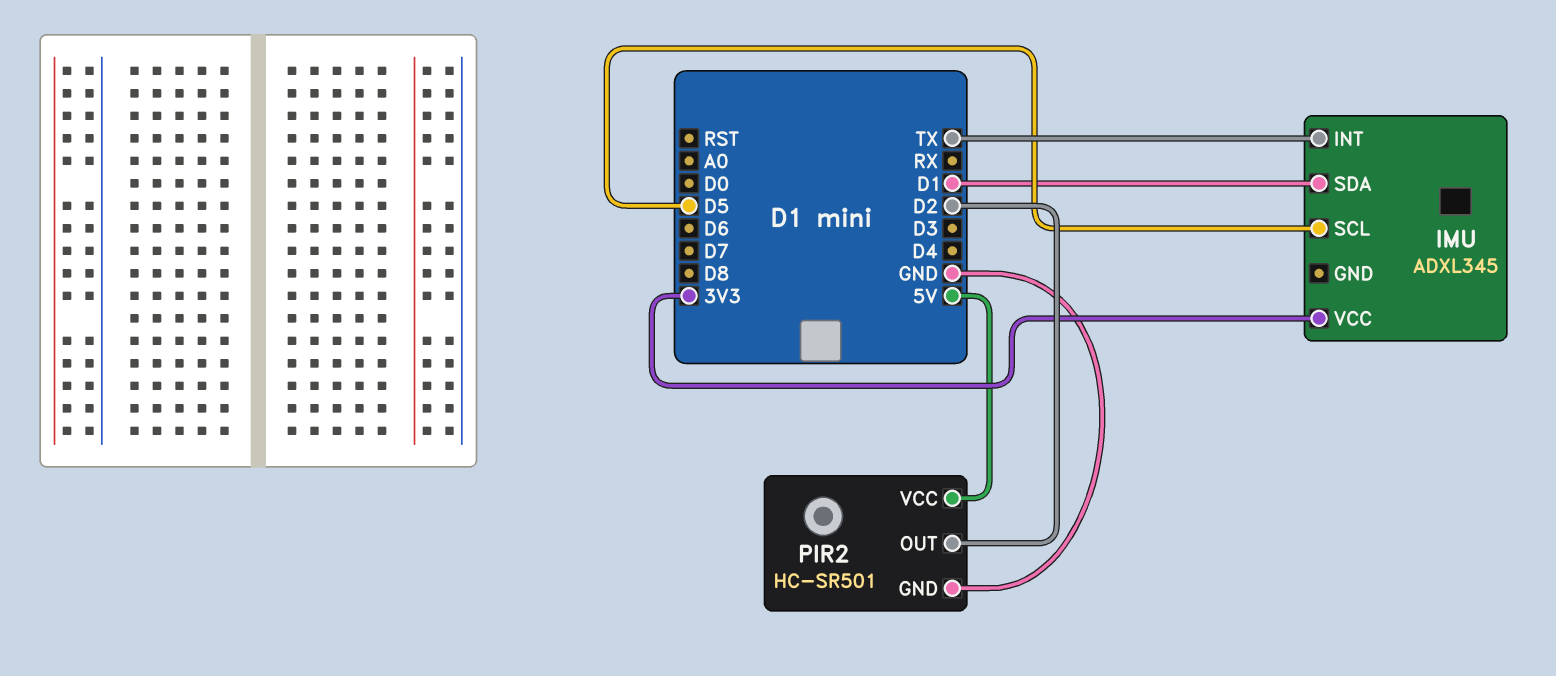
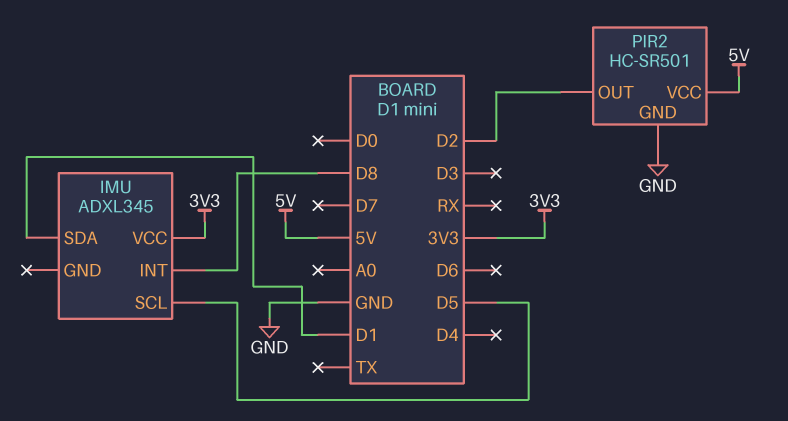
IMU pin INT: TX -> D8

